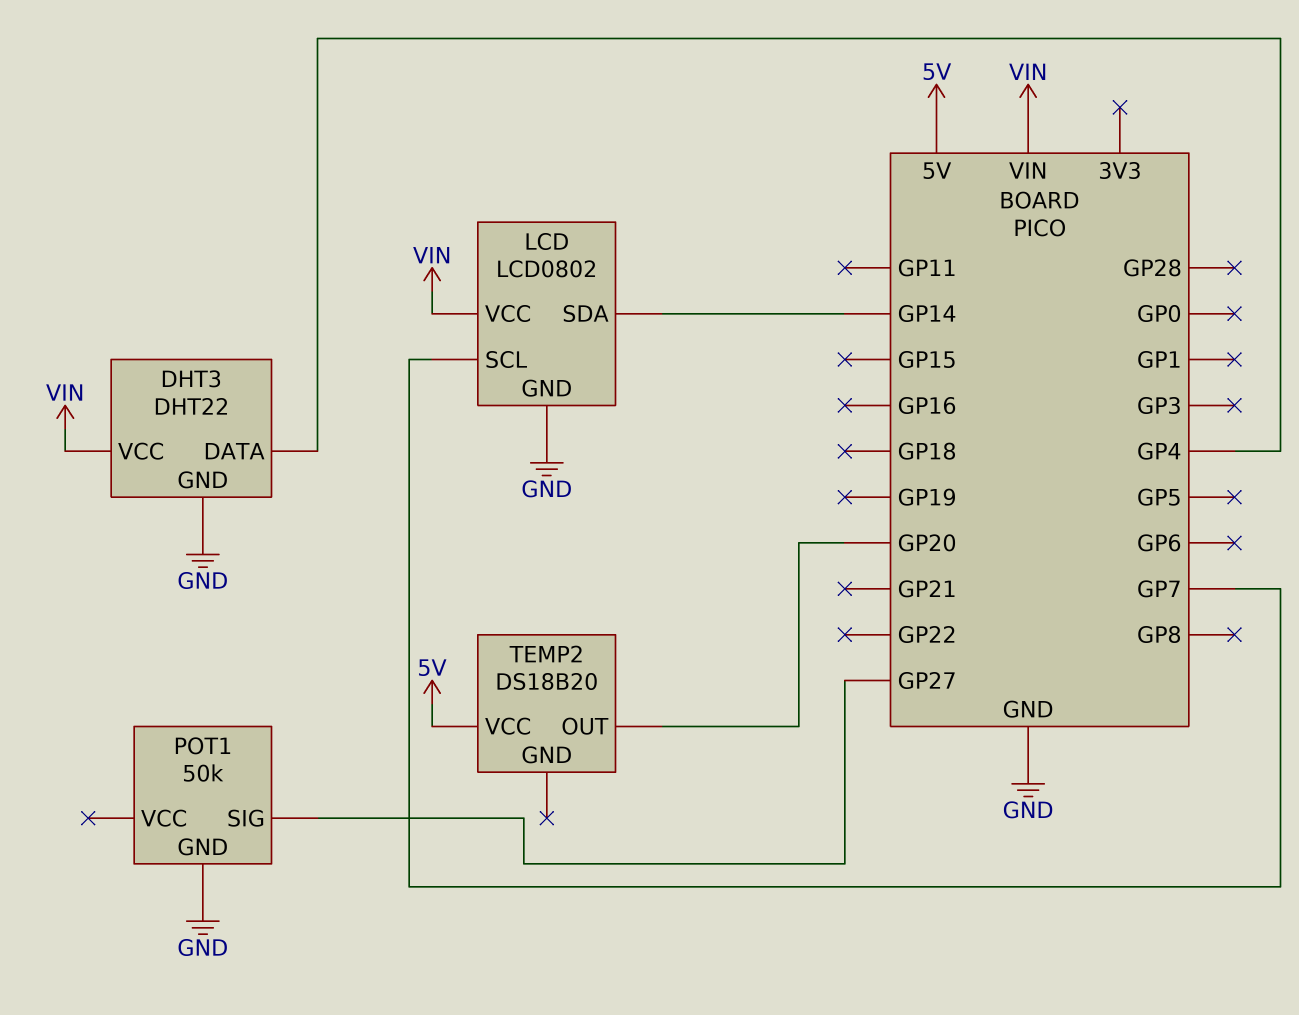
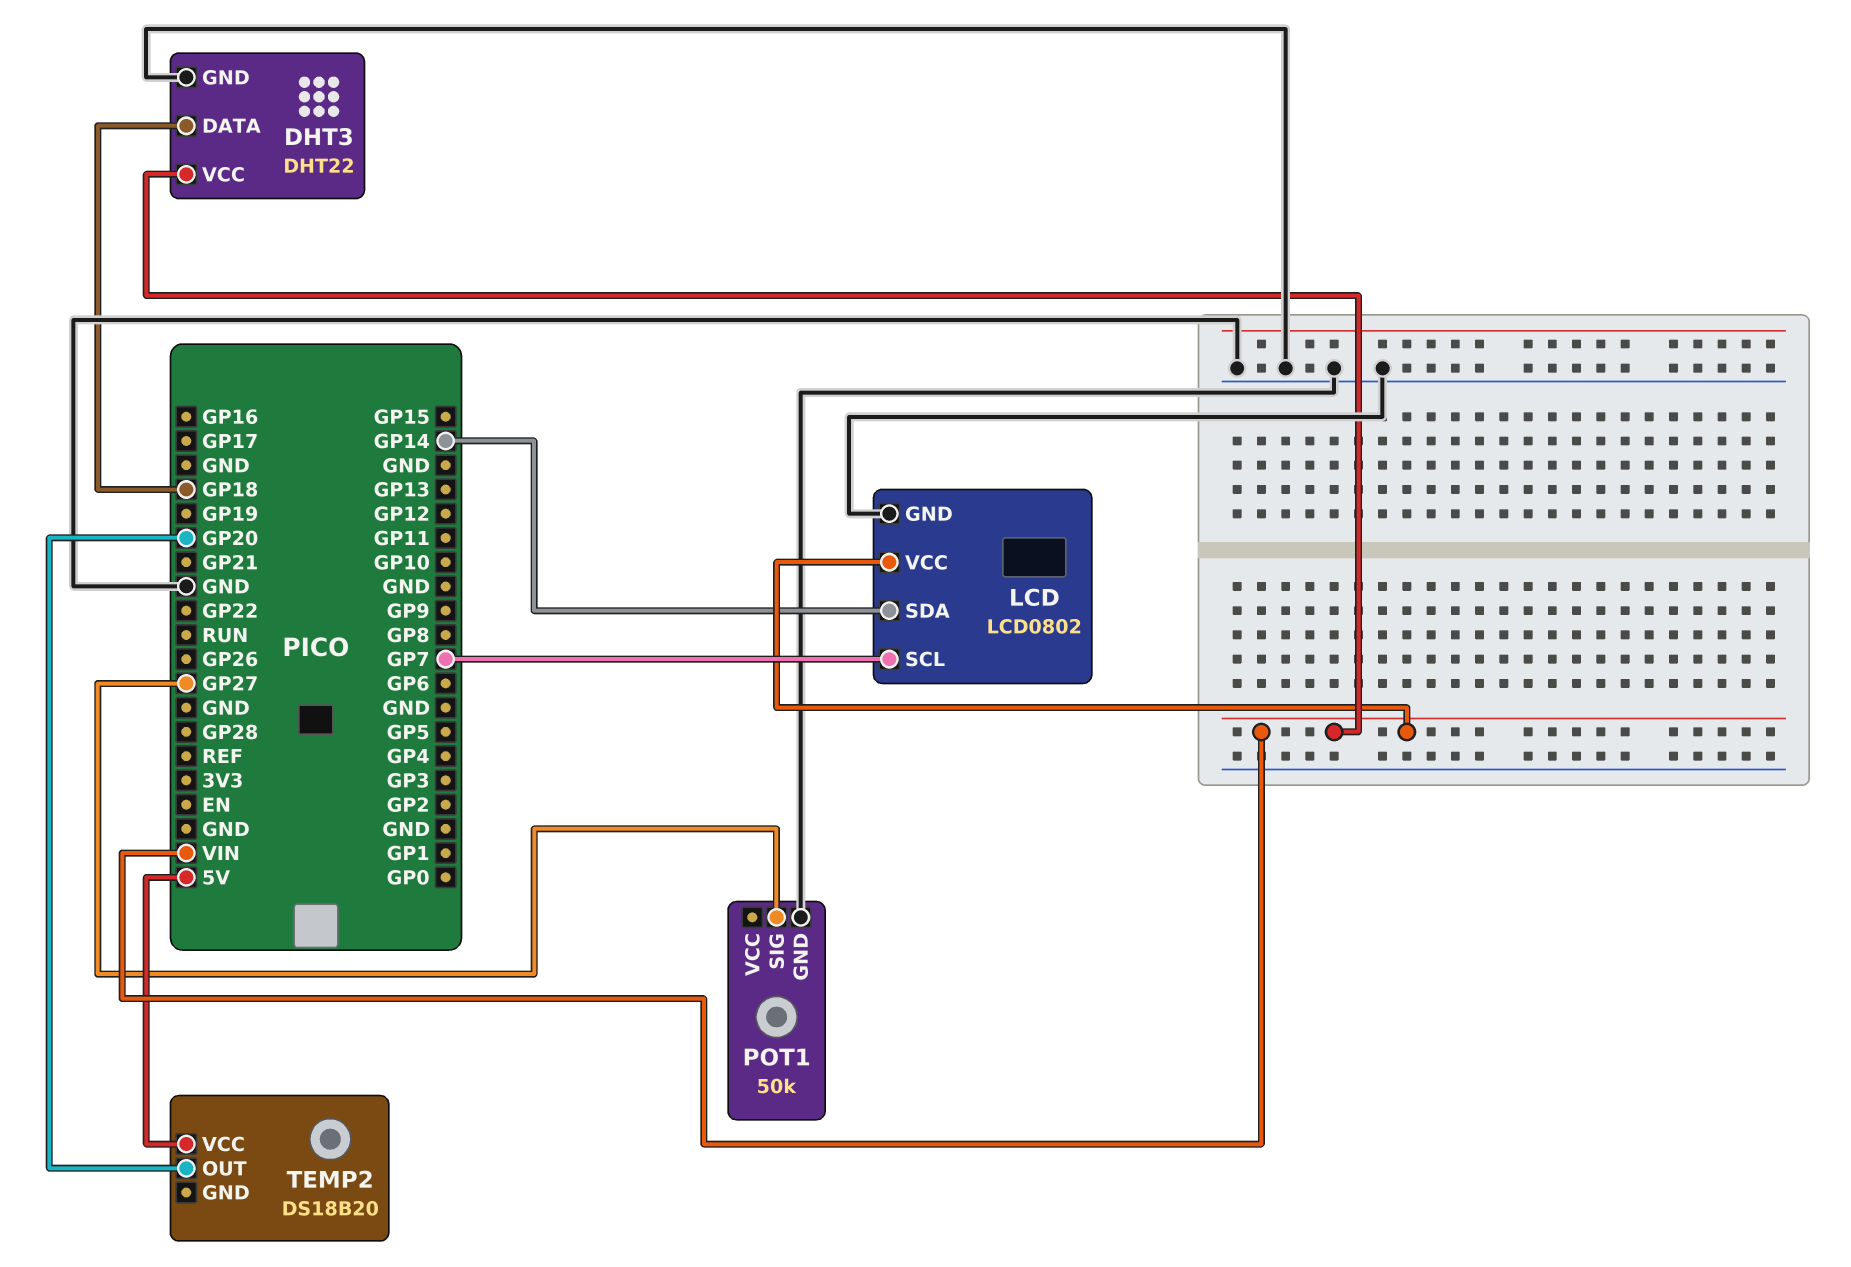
DHT3 pin DATA: GP4 -> GP18

